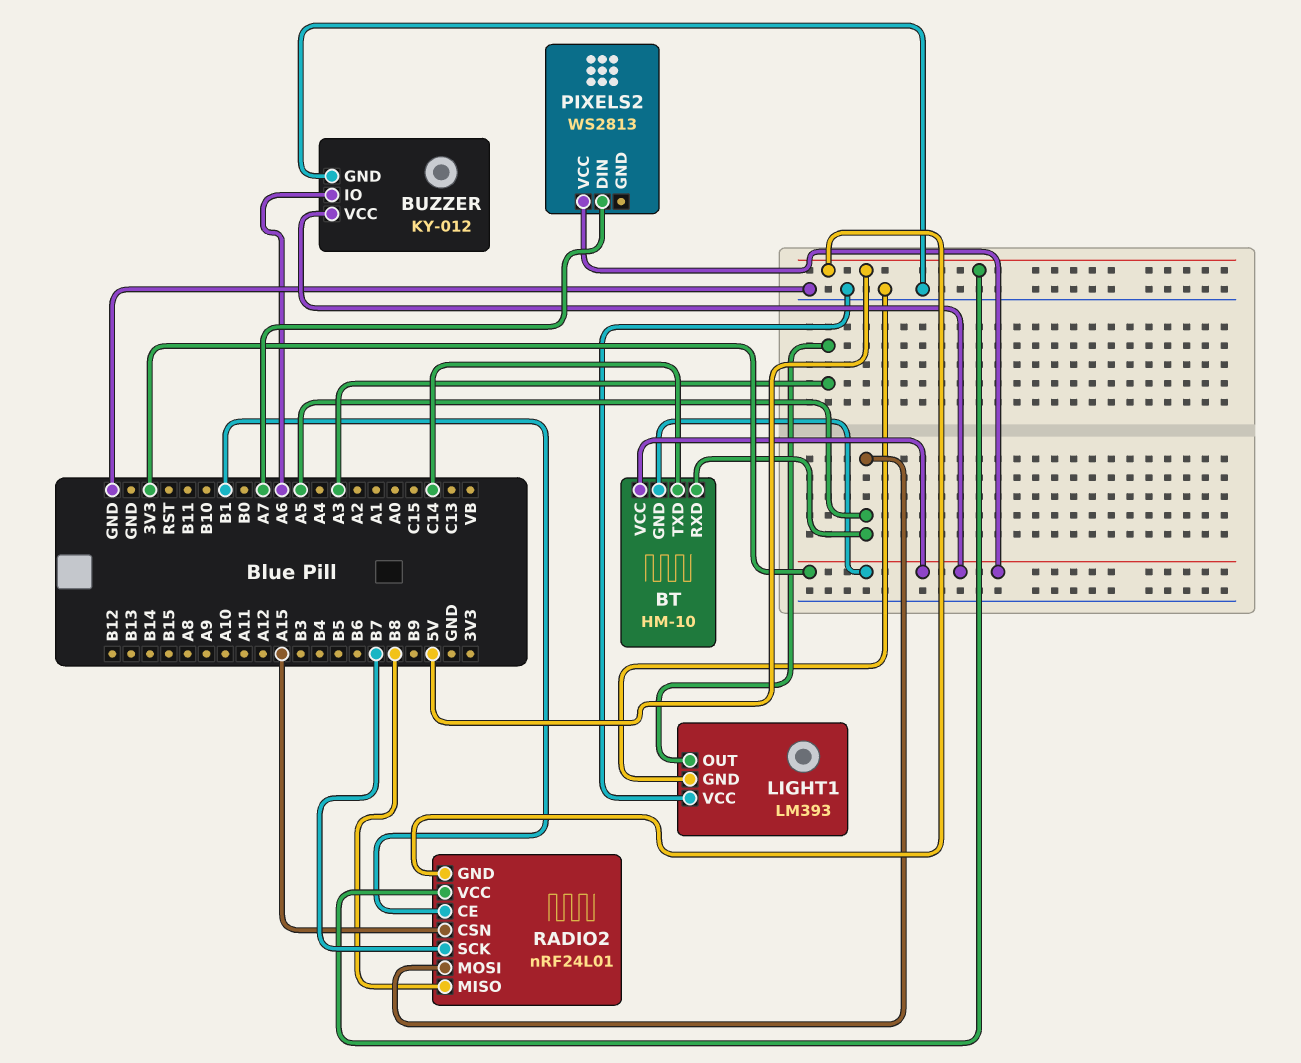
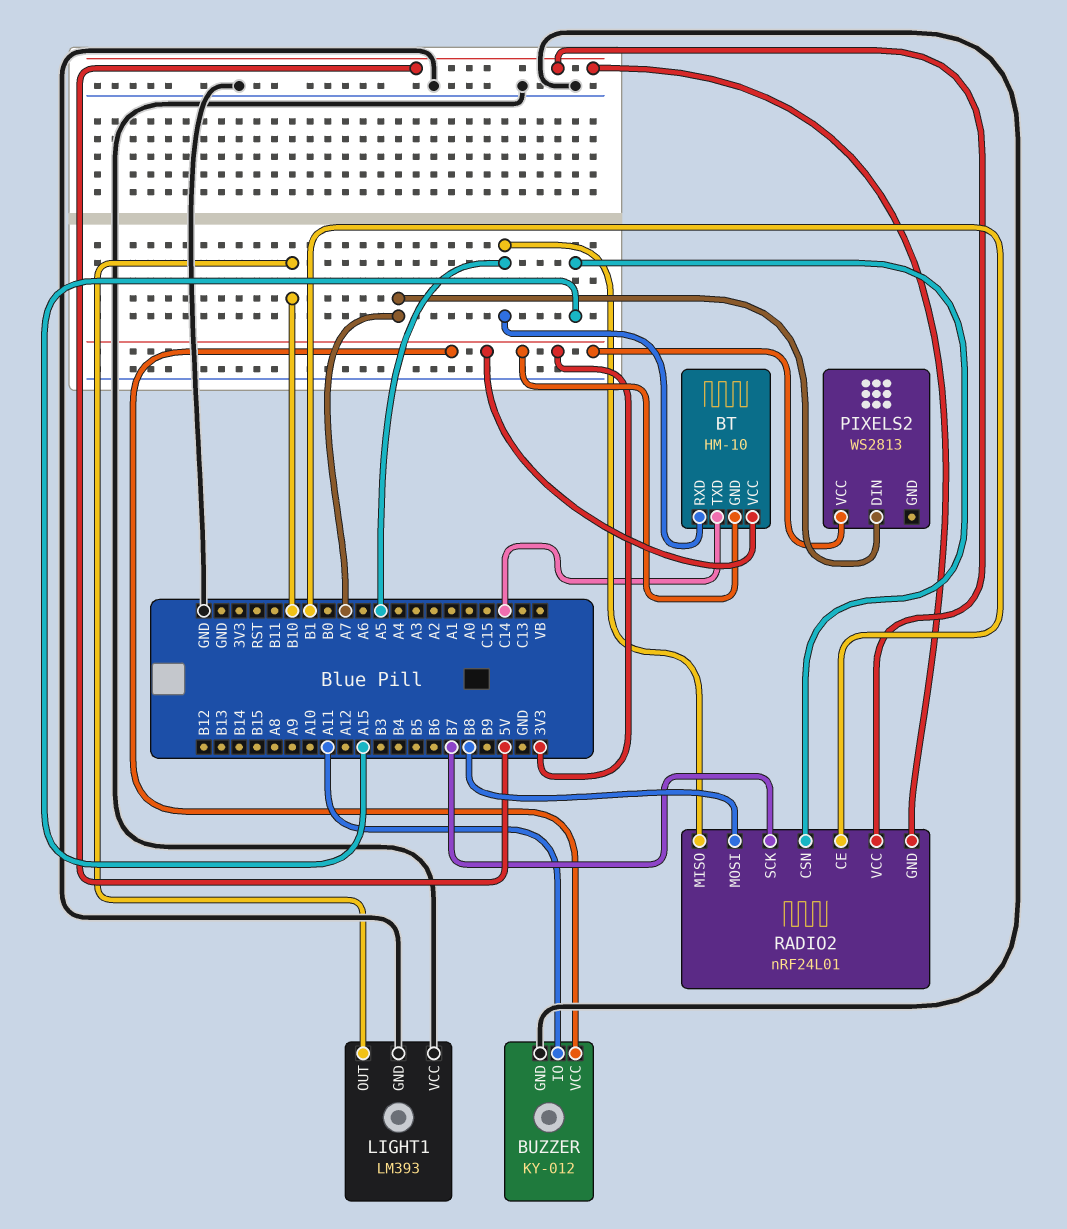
BUZZER pin IO: A6 -> A11
LIGHT1 pin OUT: A3 -> B10
RADIO2 pin MISO: B8 -> A5
RADIO2 pin MOSI: A5 -> B8

